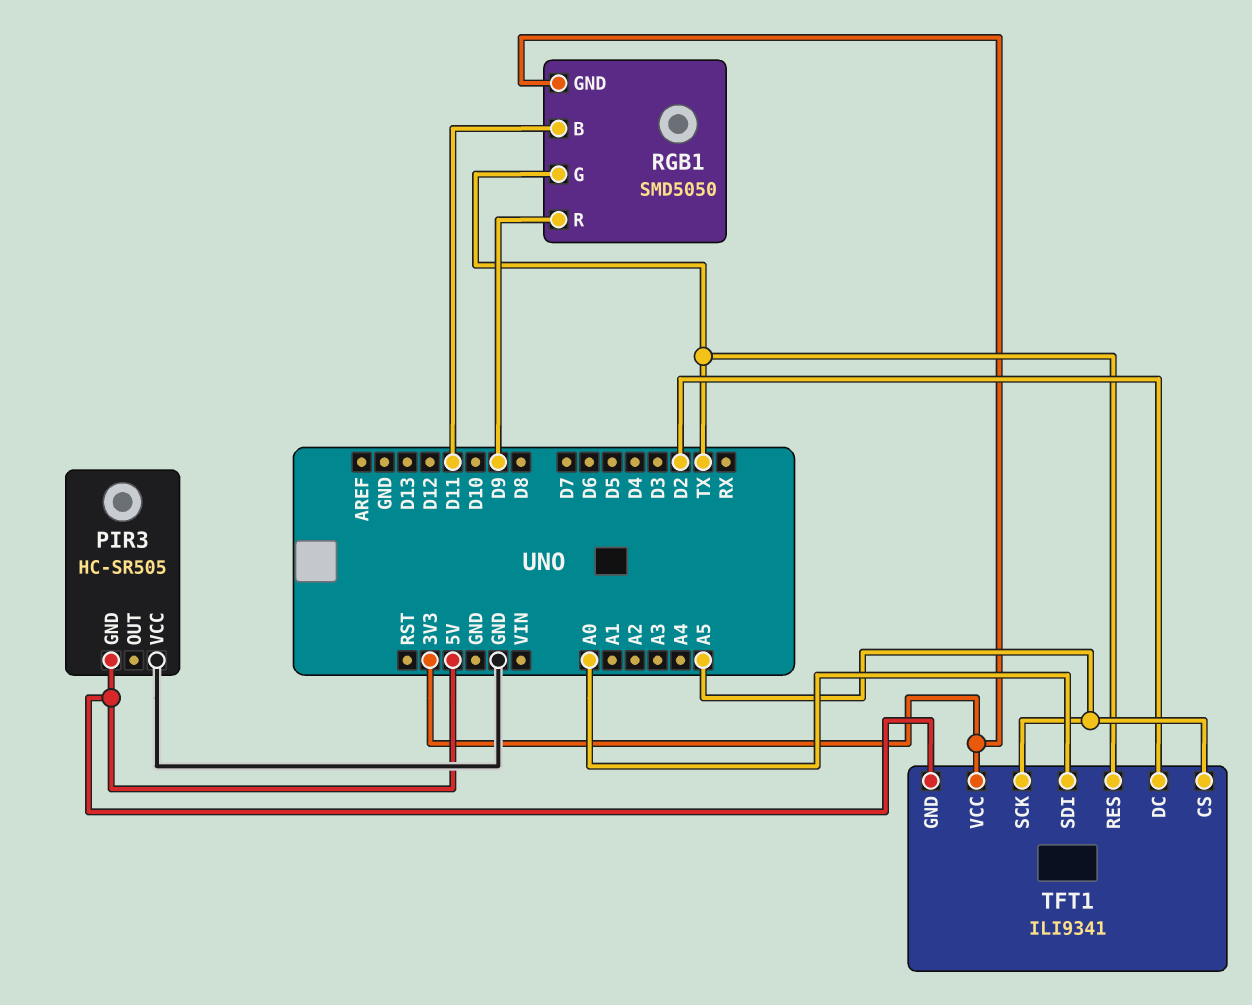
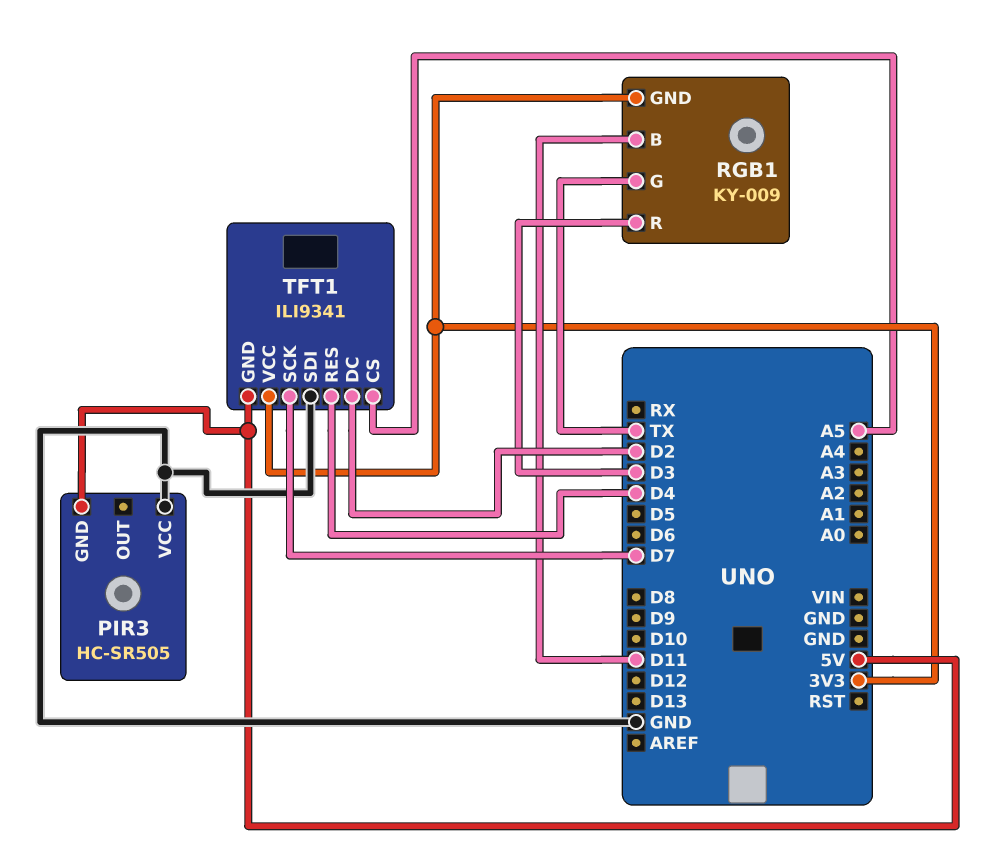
RGB1: SMD5050 -> KY-009
RGB1 pin R: D9 -> D3
TFT1 pin RES: TX -> D4
TFT1 pin SCK: A5 -> D7
TFT1 pin SDI: A0 -> GND

